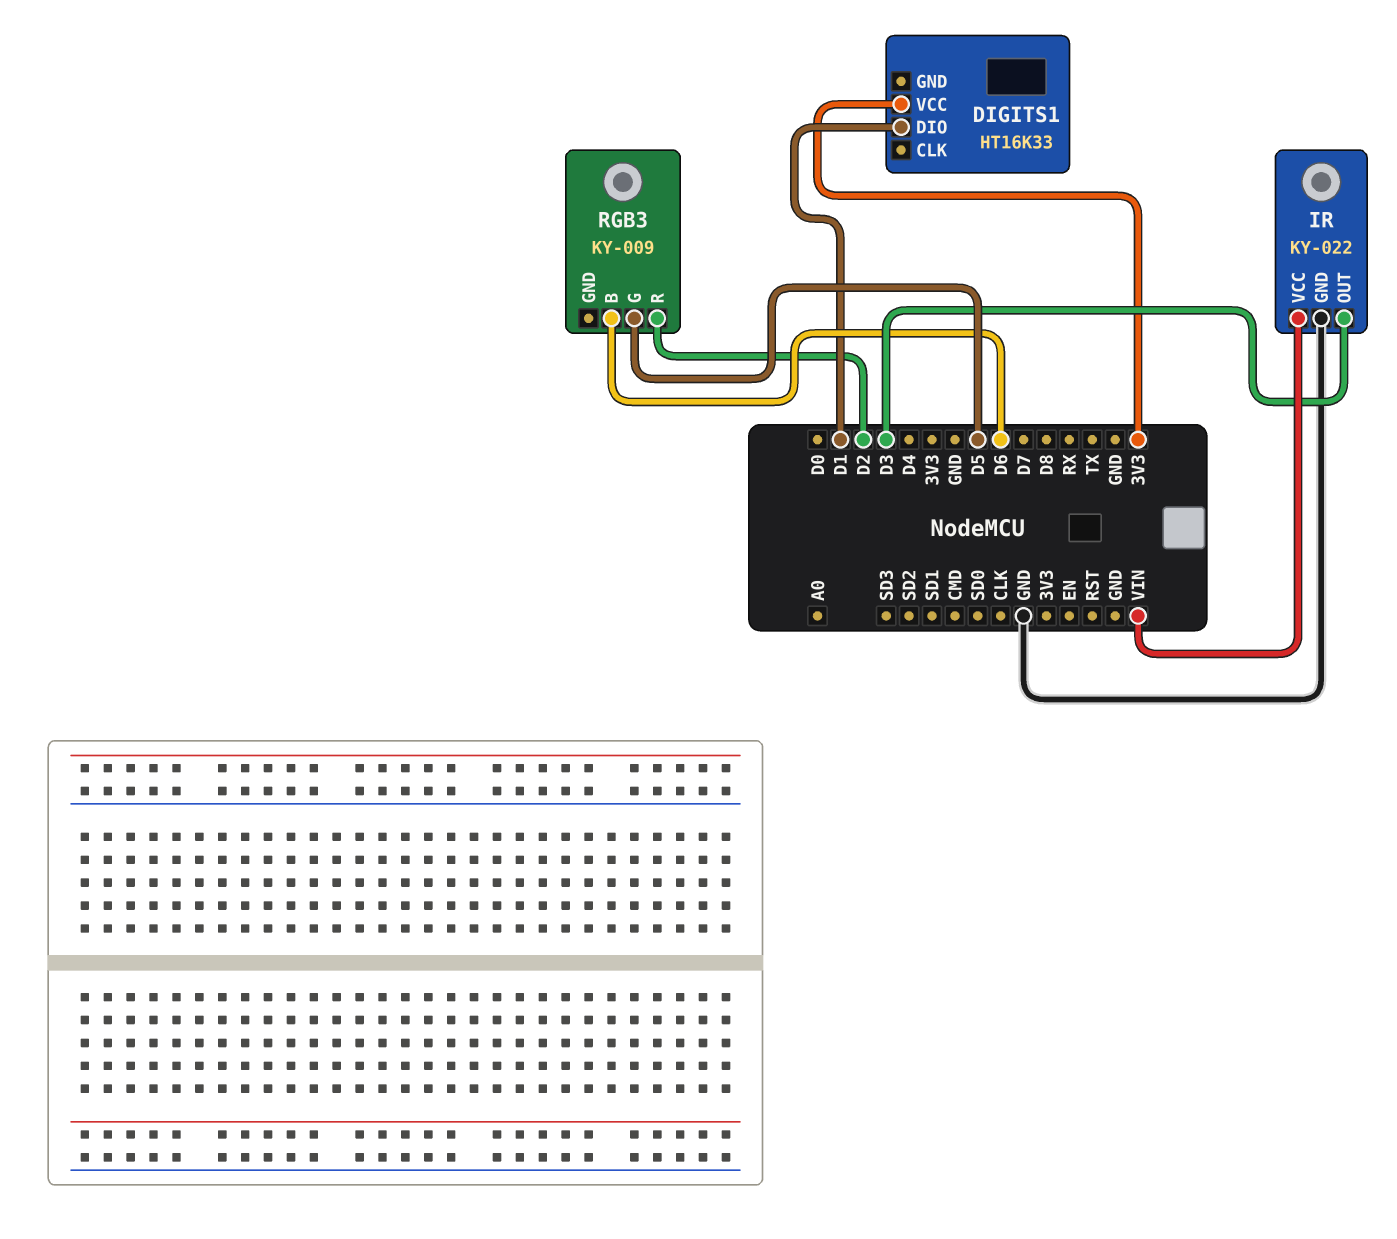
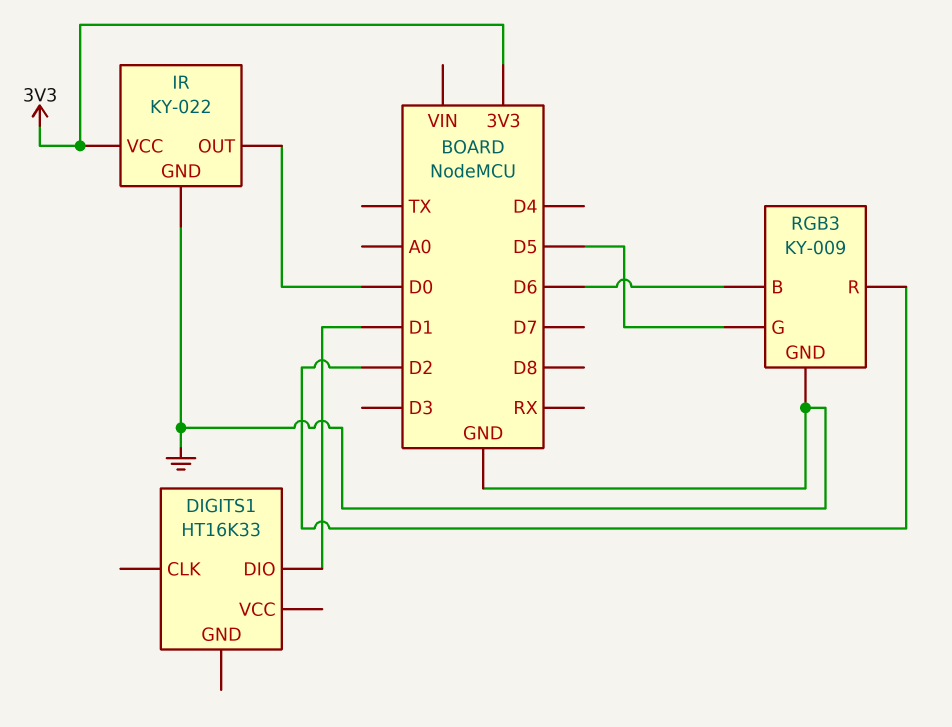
DIGITS1 pin VCC: 3V3 -> none
IR pin OUT: D3 -> D0
IR pin VCC: VIN -> 3V3
RGB3 pin GND: none -> GND

